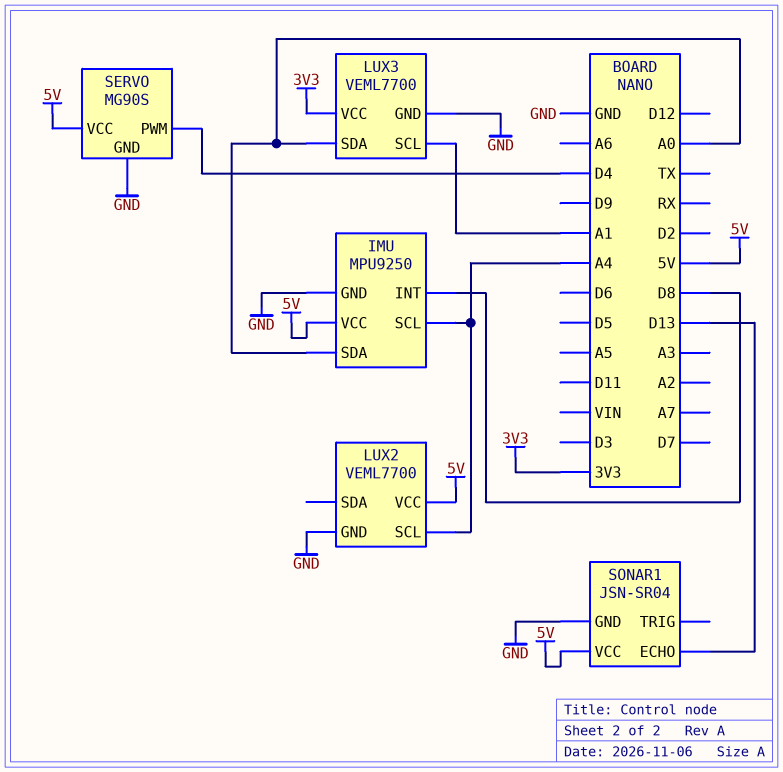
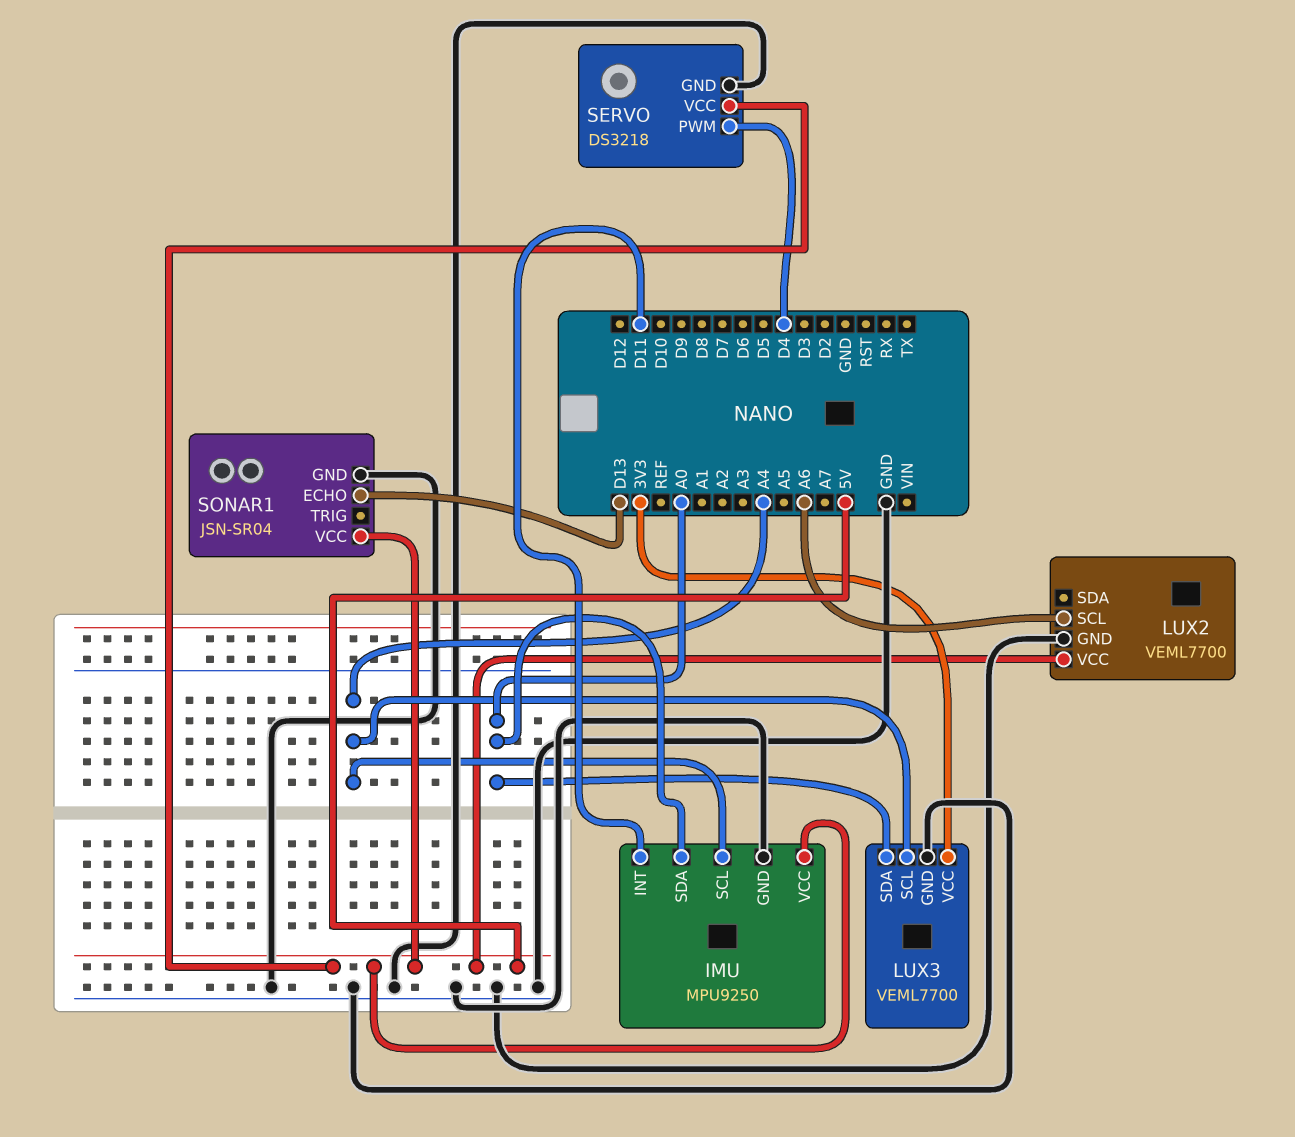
IMU pin INT: D8 -> D11
LUX2 pin SCL: A4 -> A6
LUX3 pin SCL: A1 -> A4
SERVO: MG90S -> DS3218

